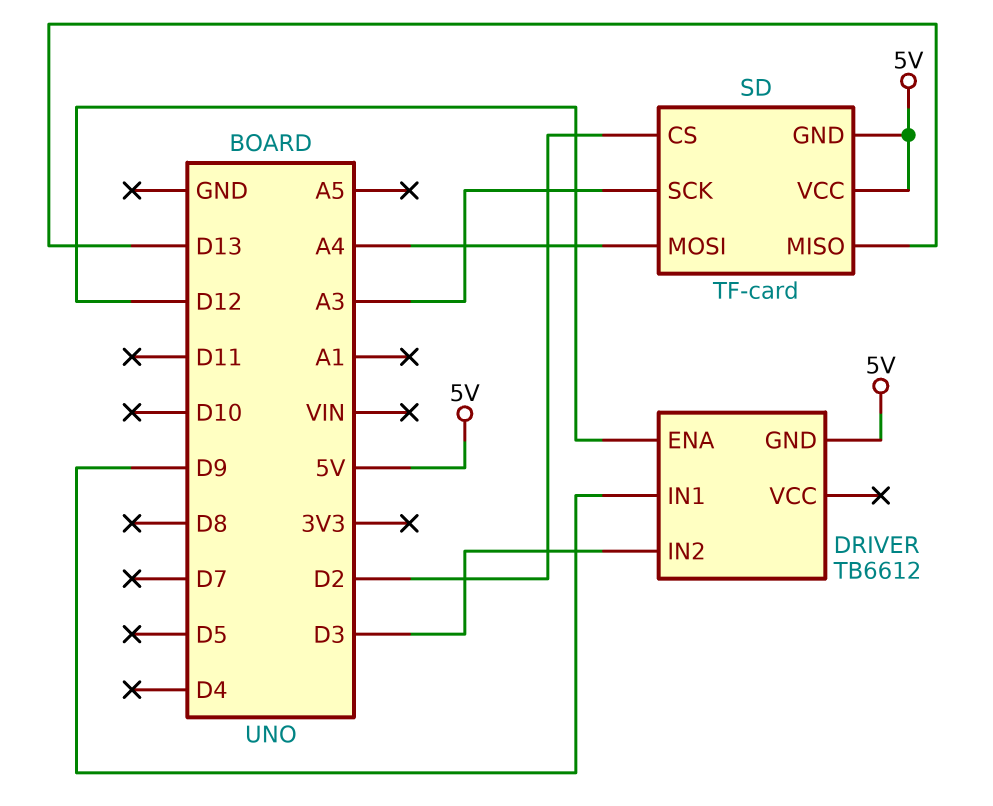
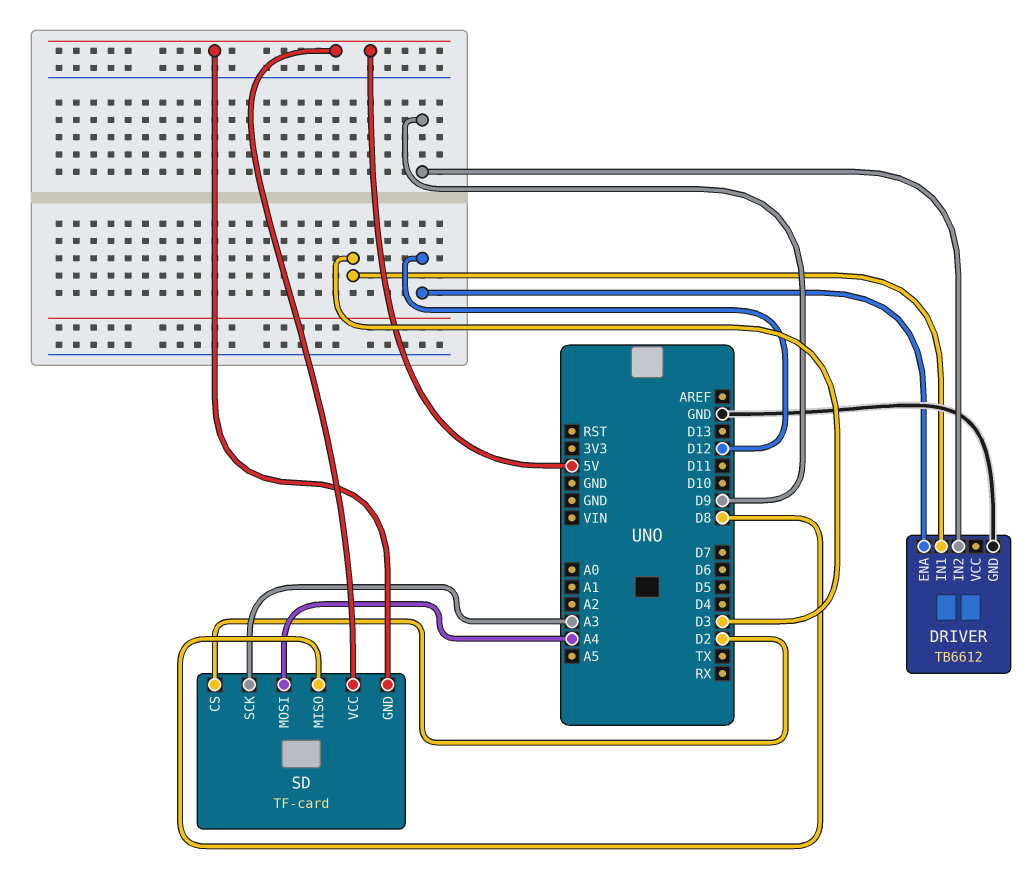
DRIVER pin GND: 5V -> GND
DRIVER pin IN1: D9 -> D3
DRIVER pin IN2: D3 -> D9
SD pin MISO: D13 -> D8

